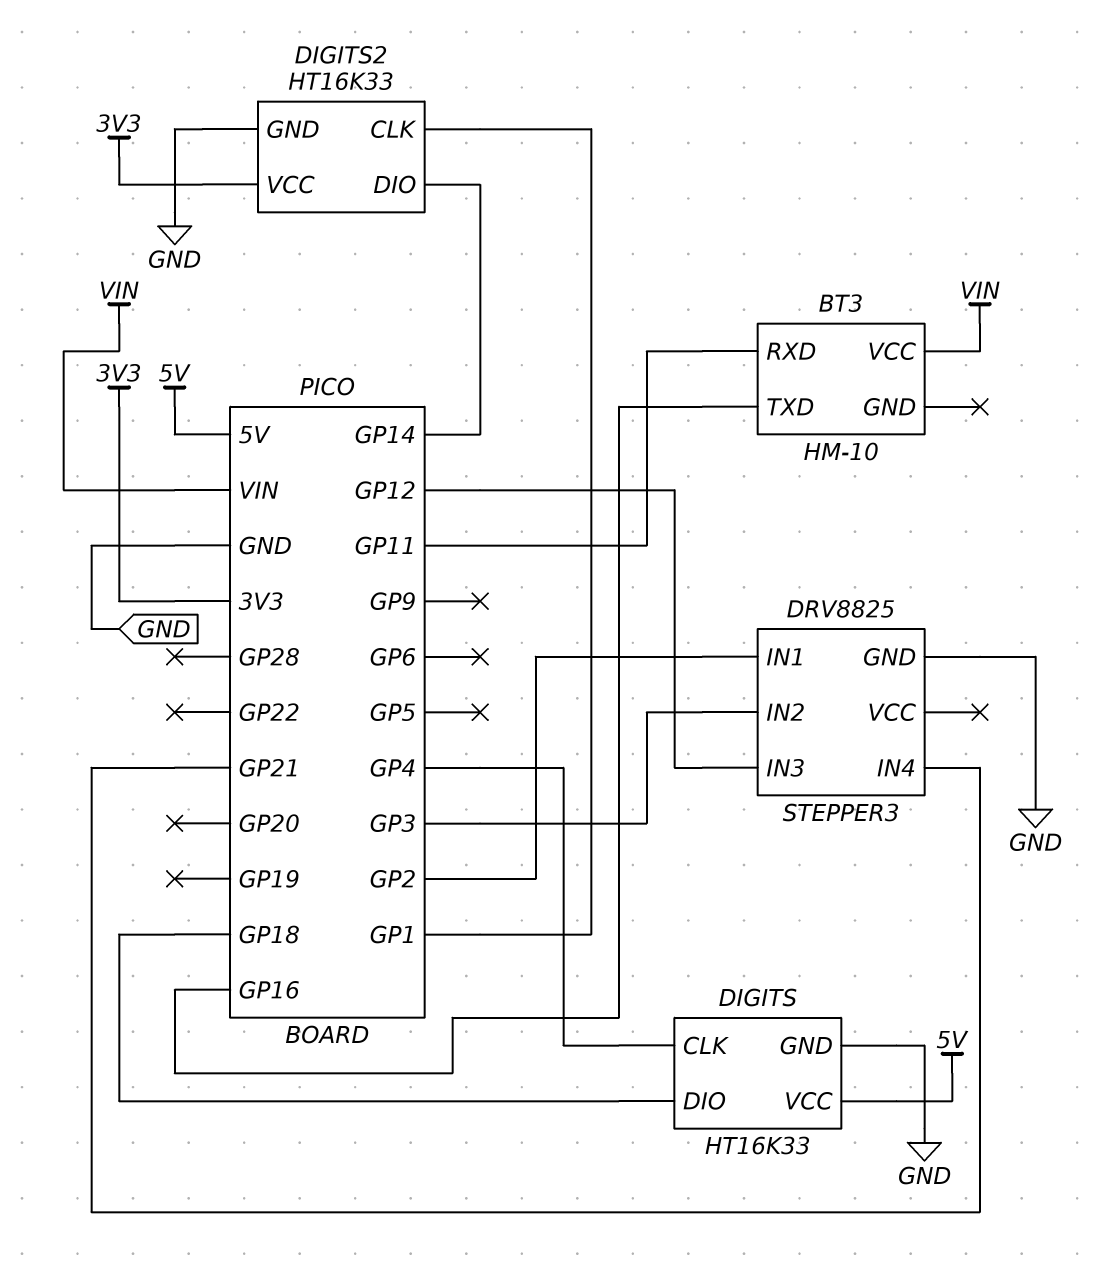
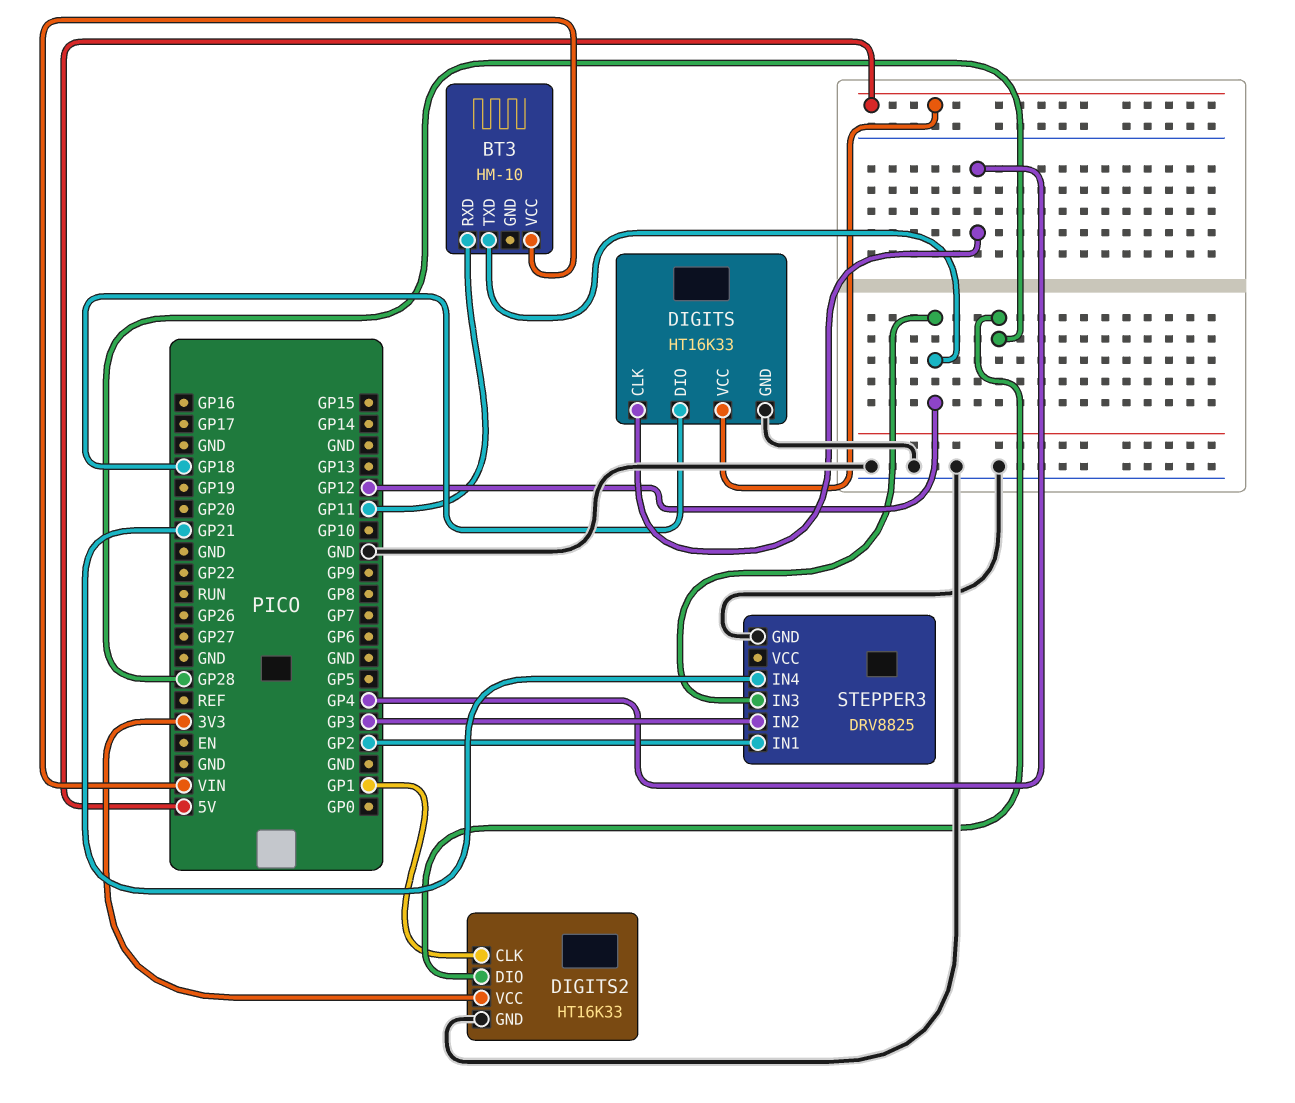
BT3 pin TXD: GP16 -> GP12
DIGITS2 pin DIO: GP14 -> GP28

